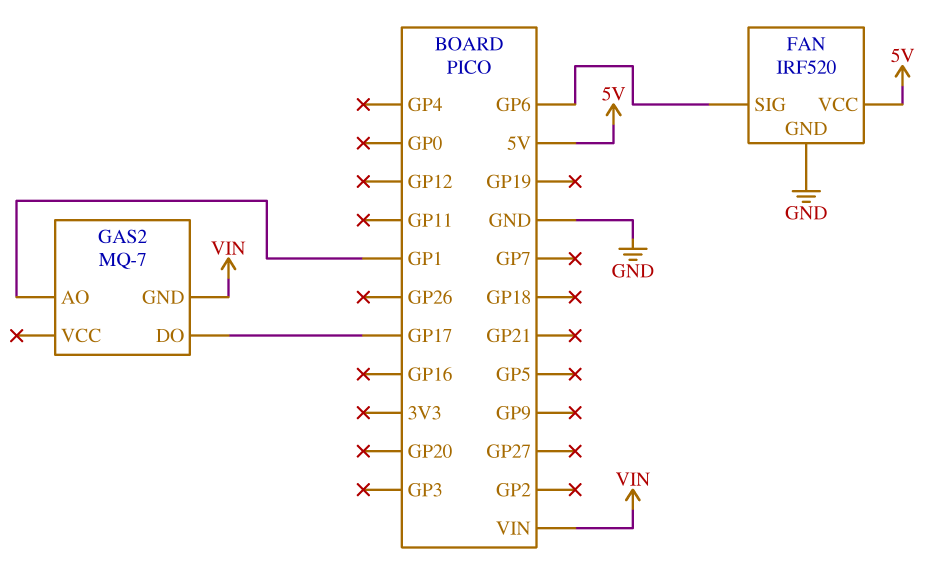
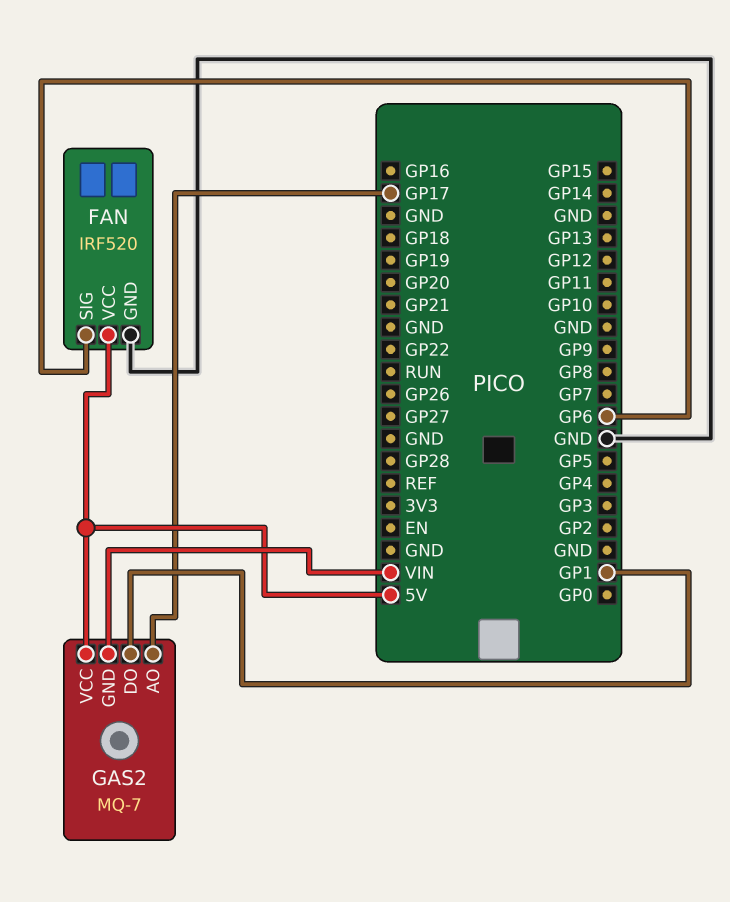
GAS2 pin AO: GP1 -> GP17
GAS2 pin DO: GP17 -> GP1
GAS2 pin VCC: none -> 5V

